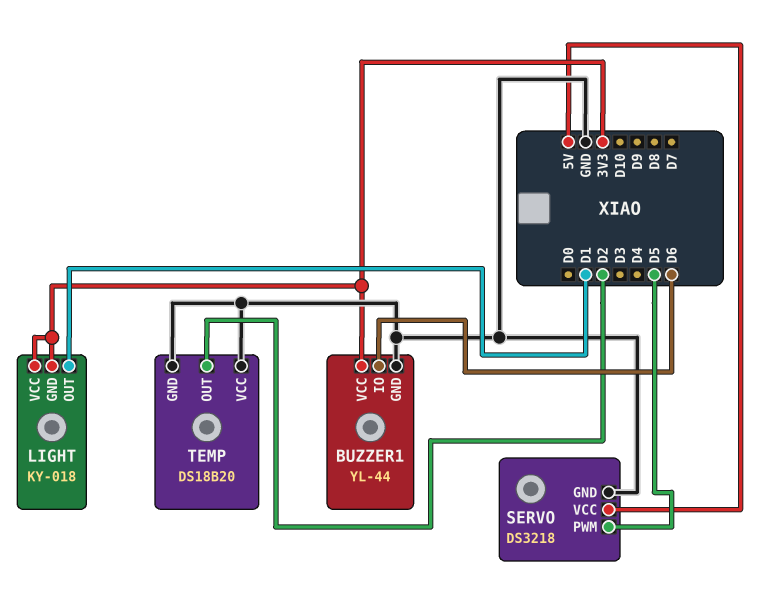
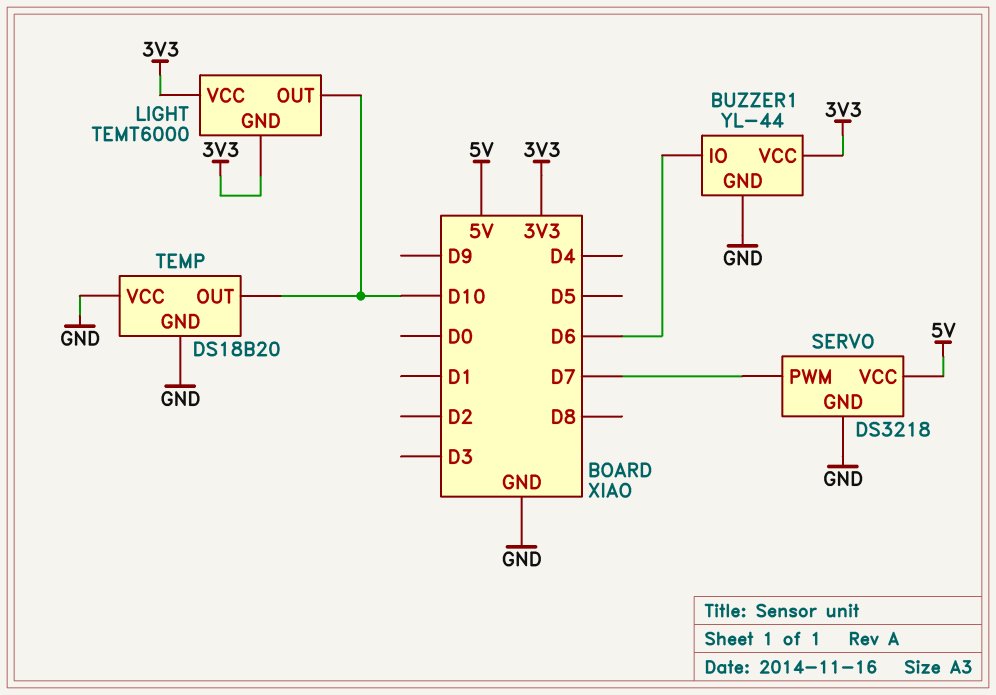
LIGHT: KY-018 -> TEMT6000
LIGHT pin OUT: D1 -> D10
SERVO pin PWM: D5 -> D7
TEMP pin OUT: D2 -> D10

